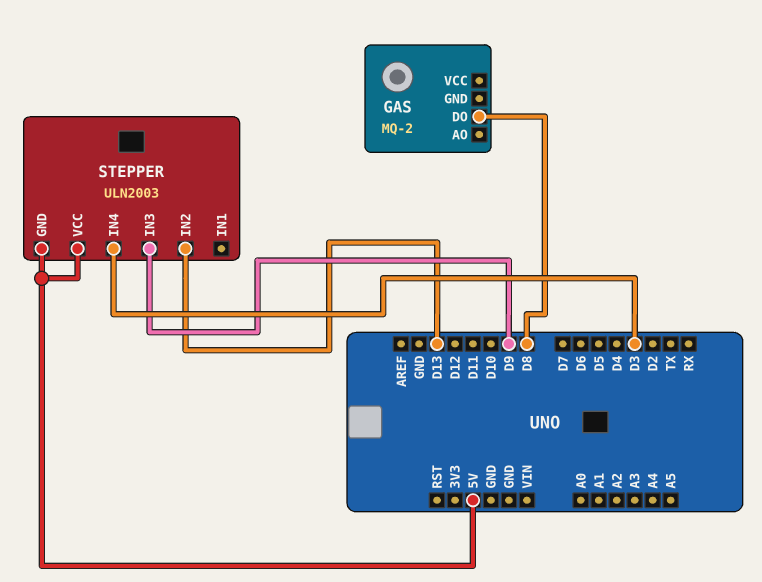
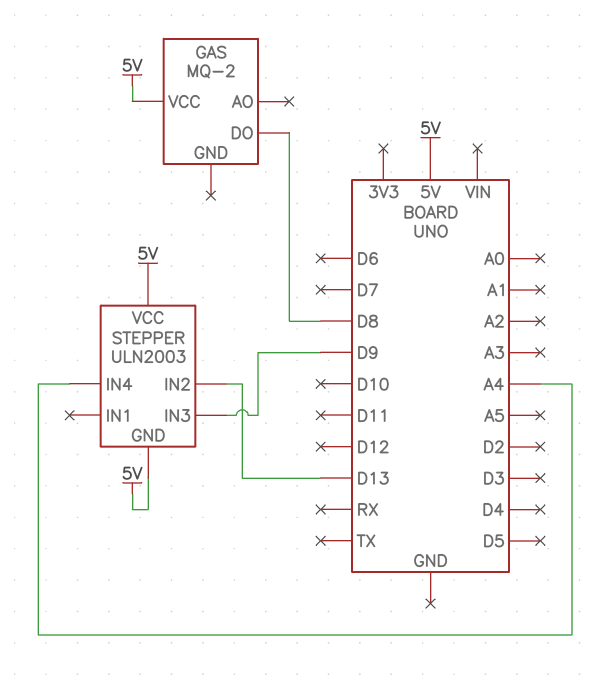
GAS pin VCC: none -> 5V
STEPPER pin IN4: D3 -> A4

